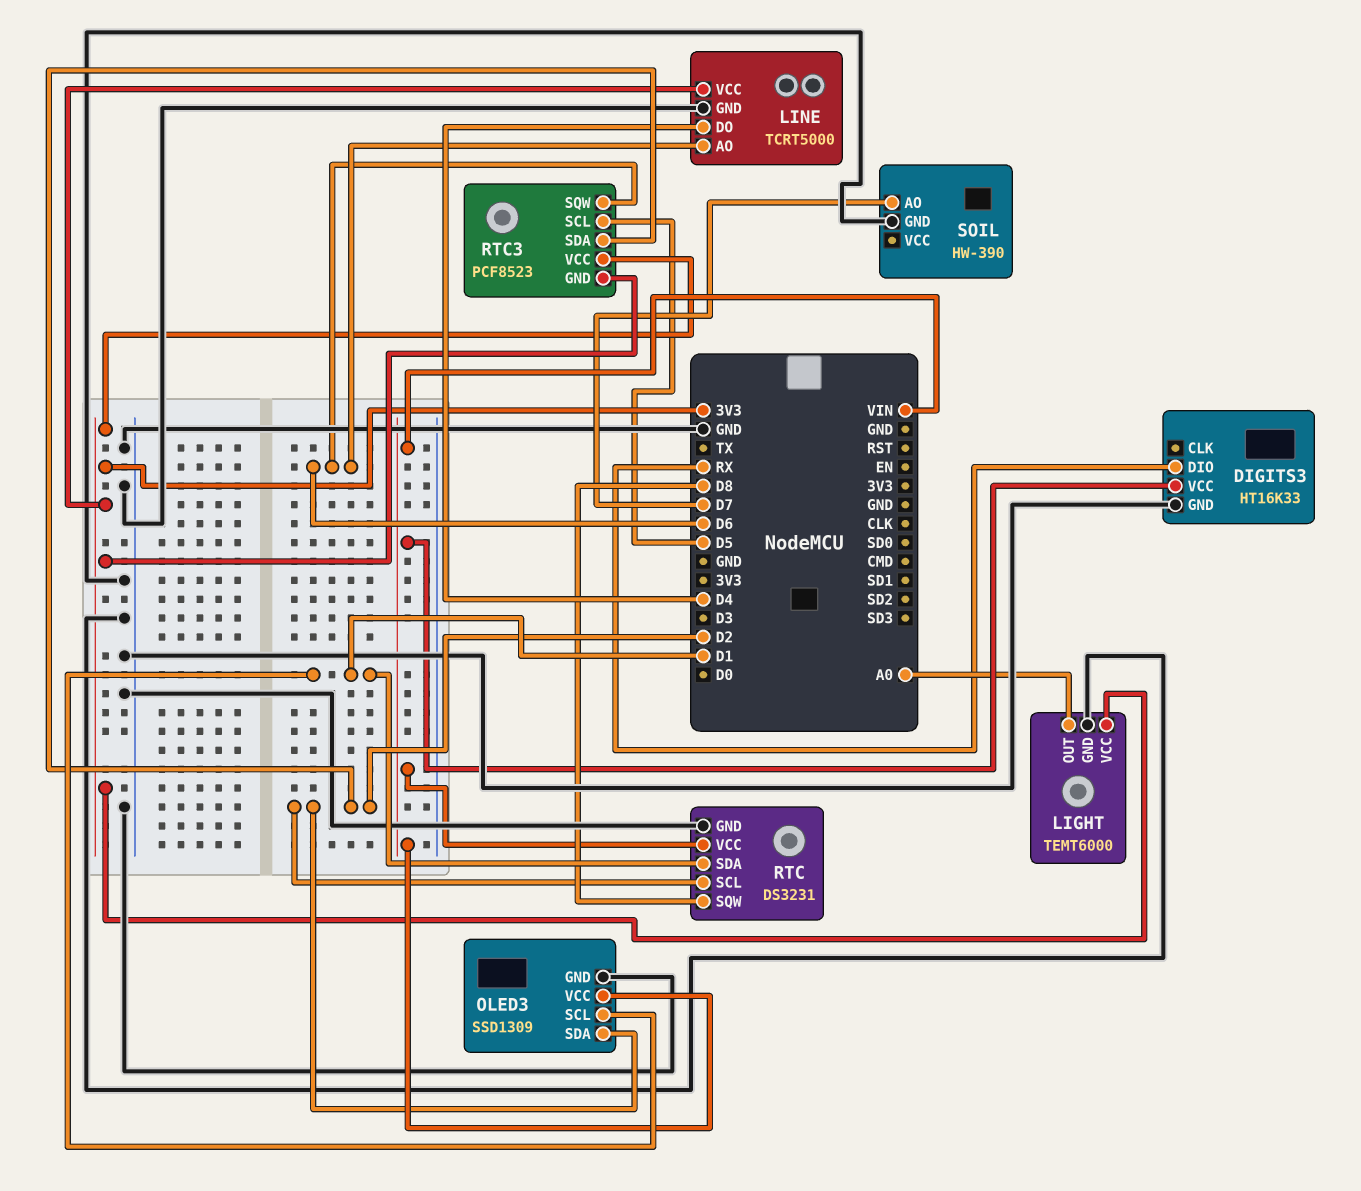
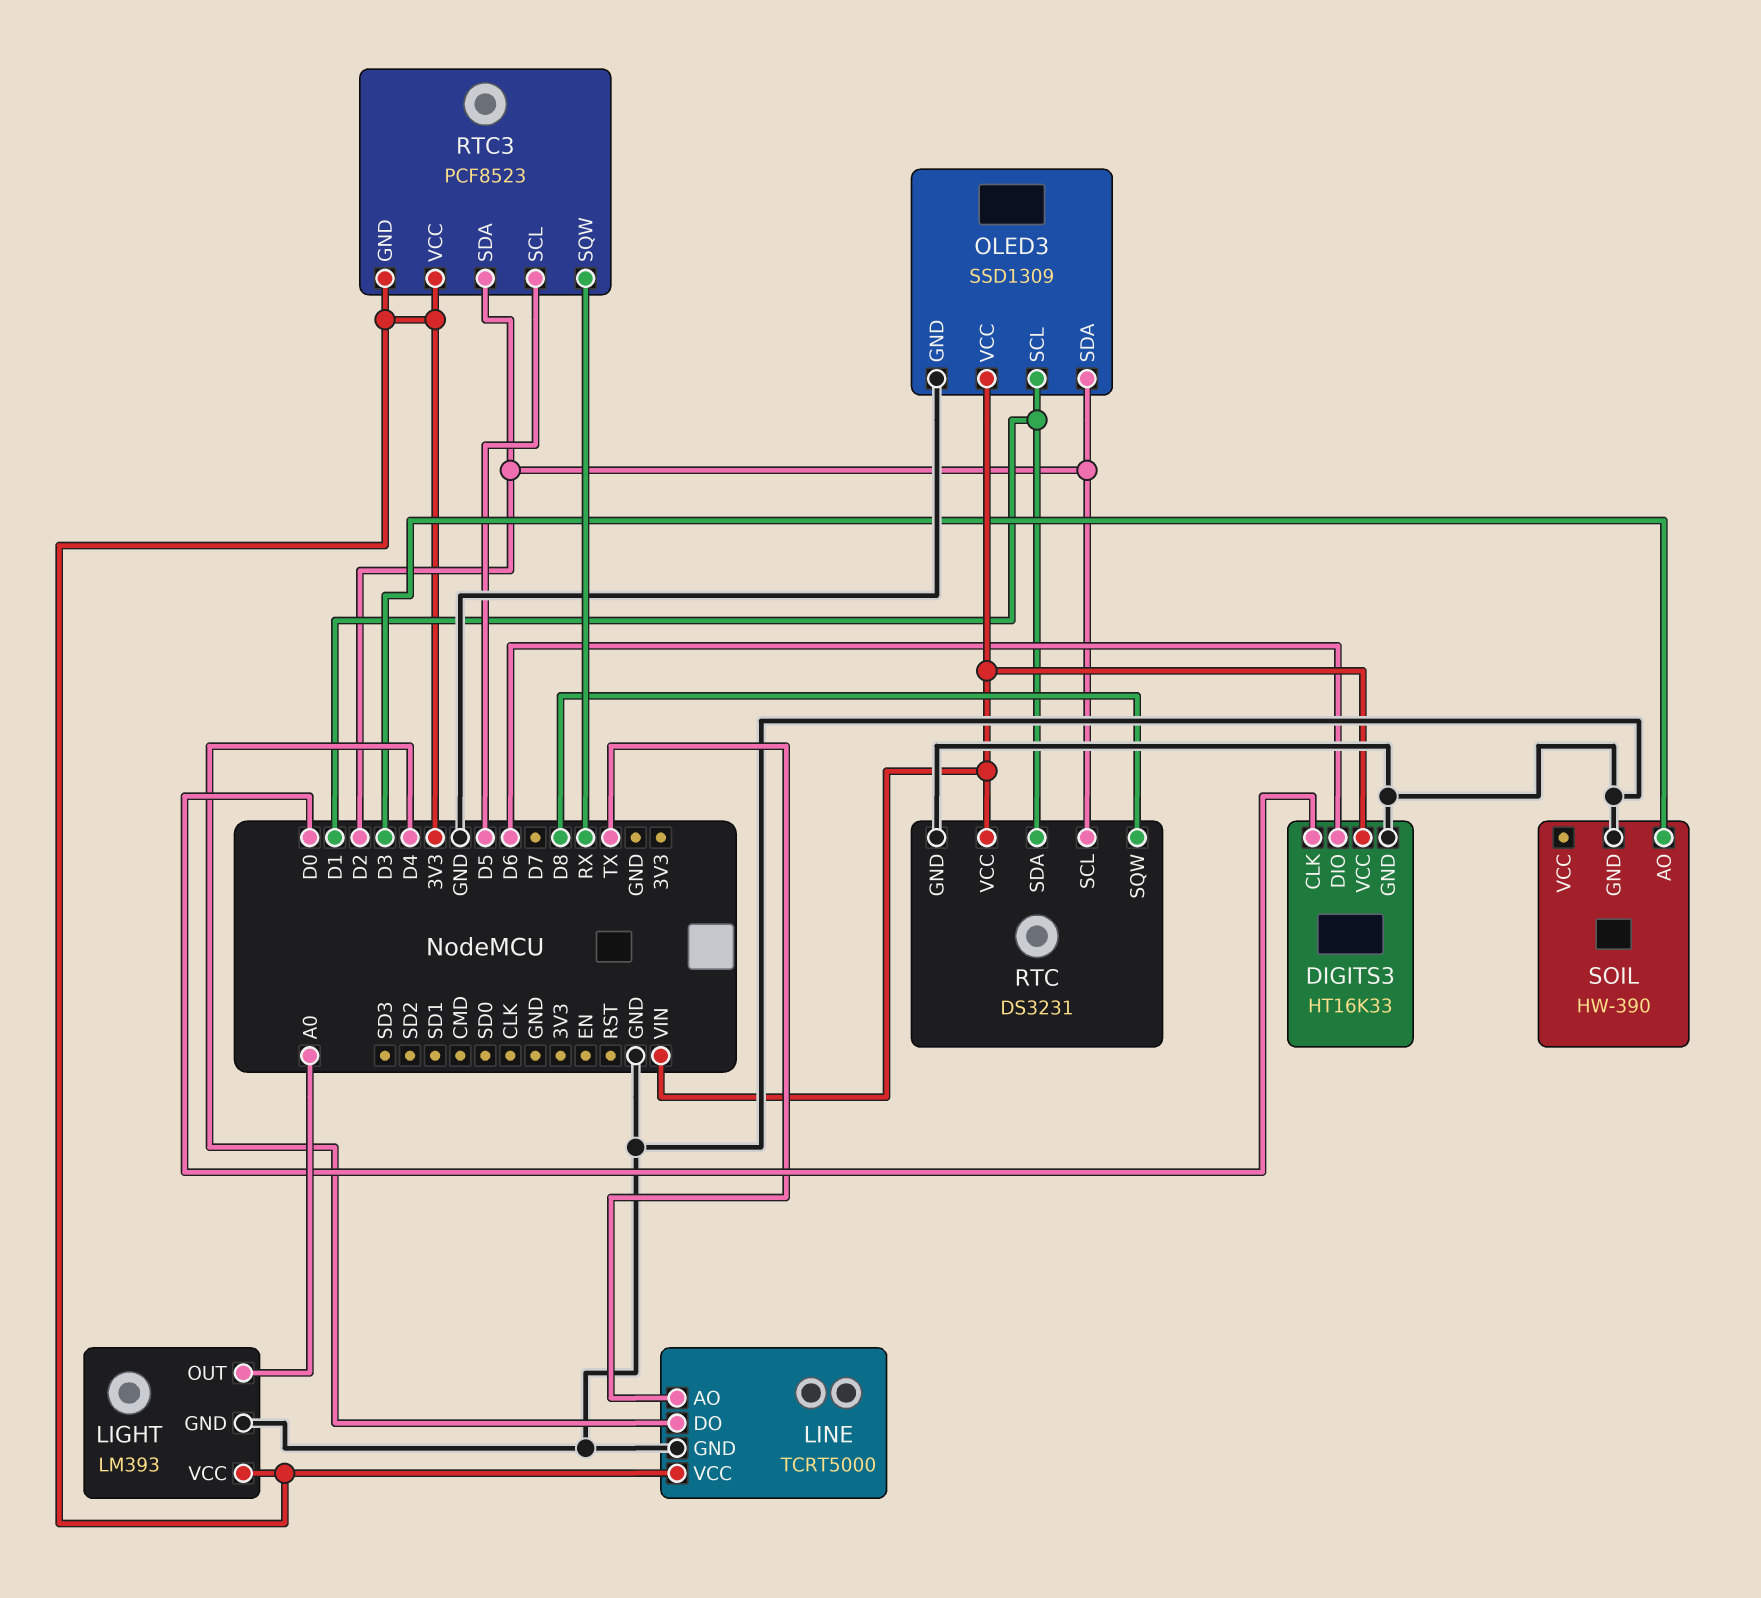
DIGITS3 pin CLK: none -> D0
DIGITS3 pin DIO: RX -> D6
LIGHT: TEMT6000 -> LM393
LINE pin AO: D6 -> TX
RTC3 pin SQW: D6 -> RX
SOIL pin AO: D7 -> D3

